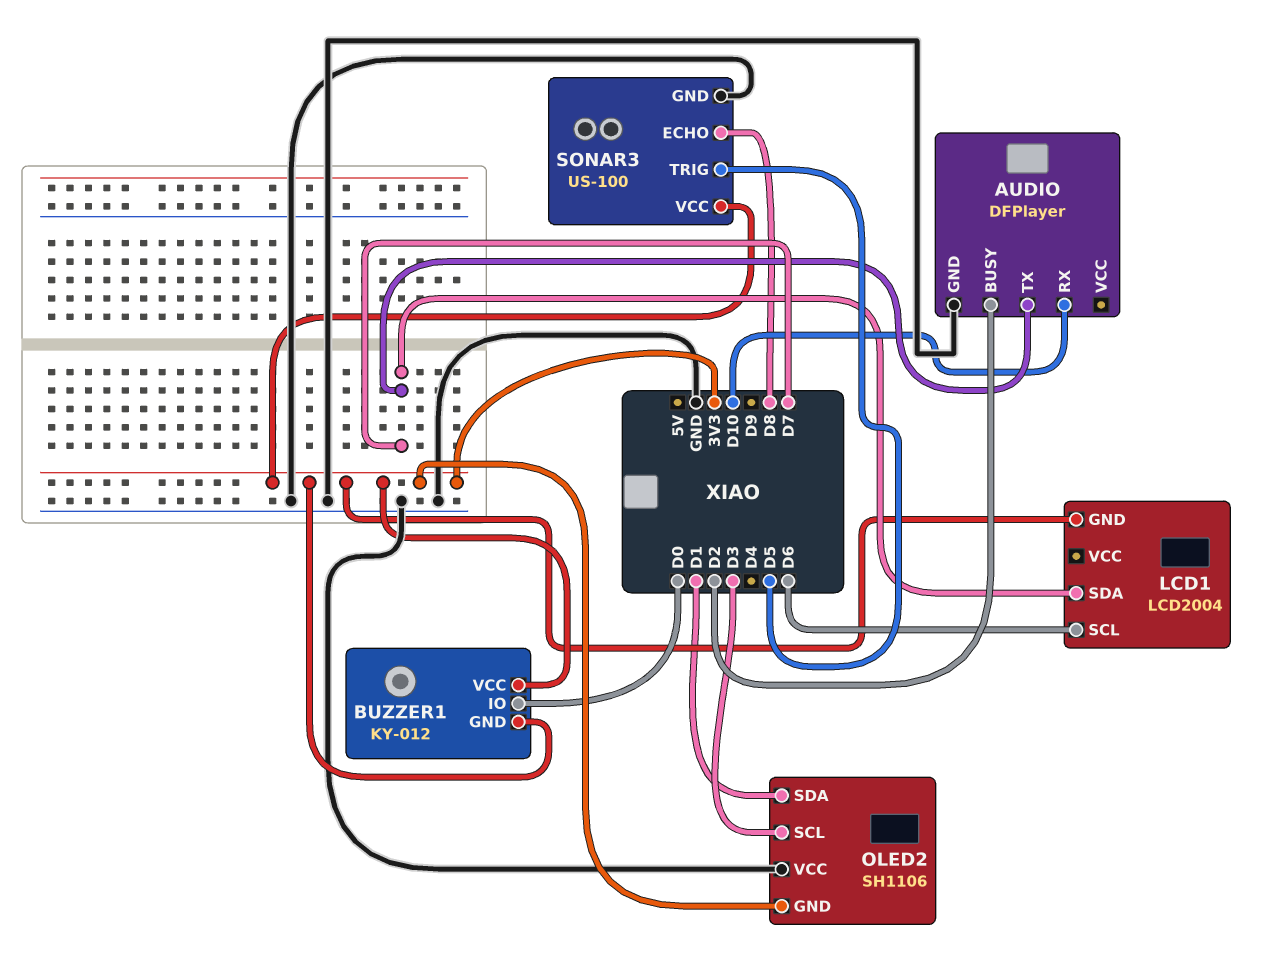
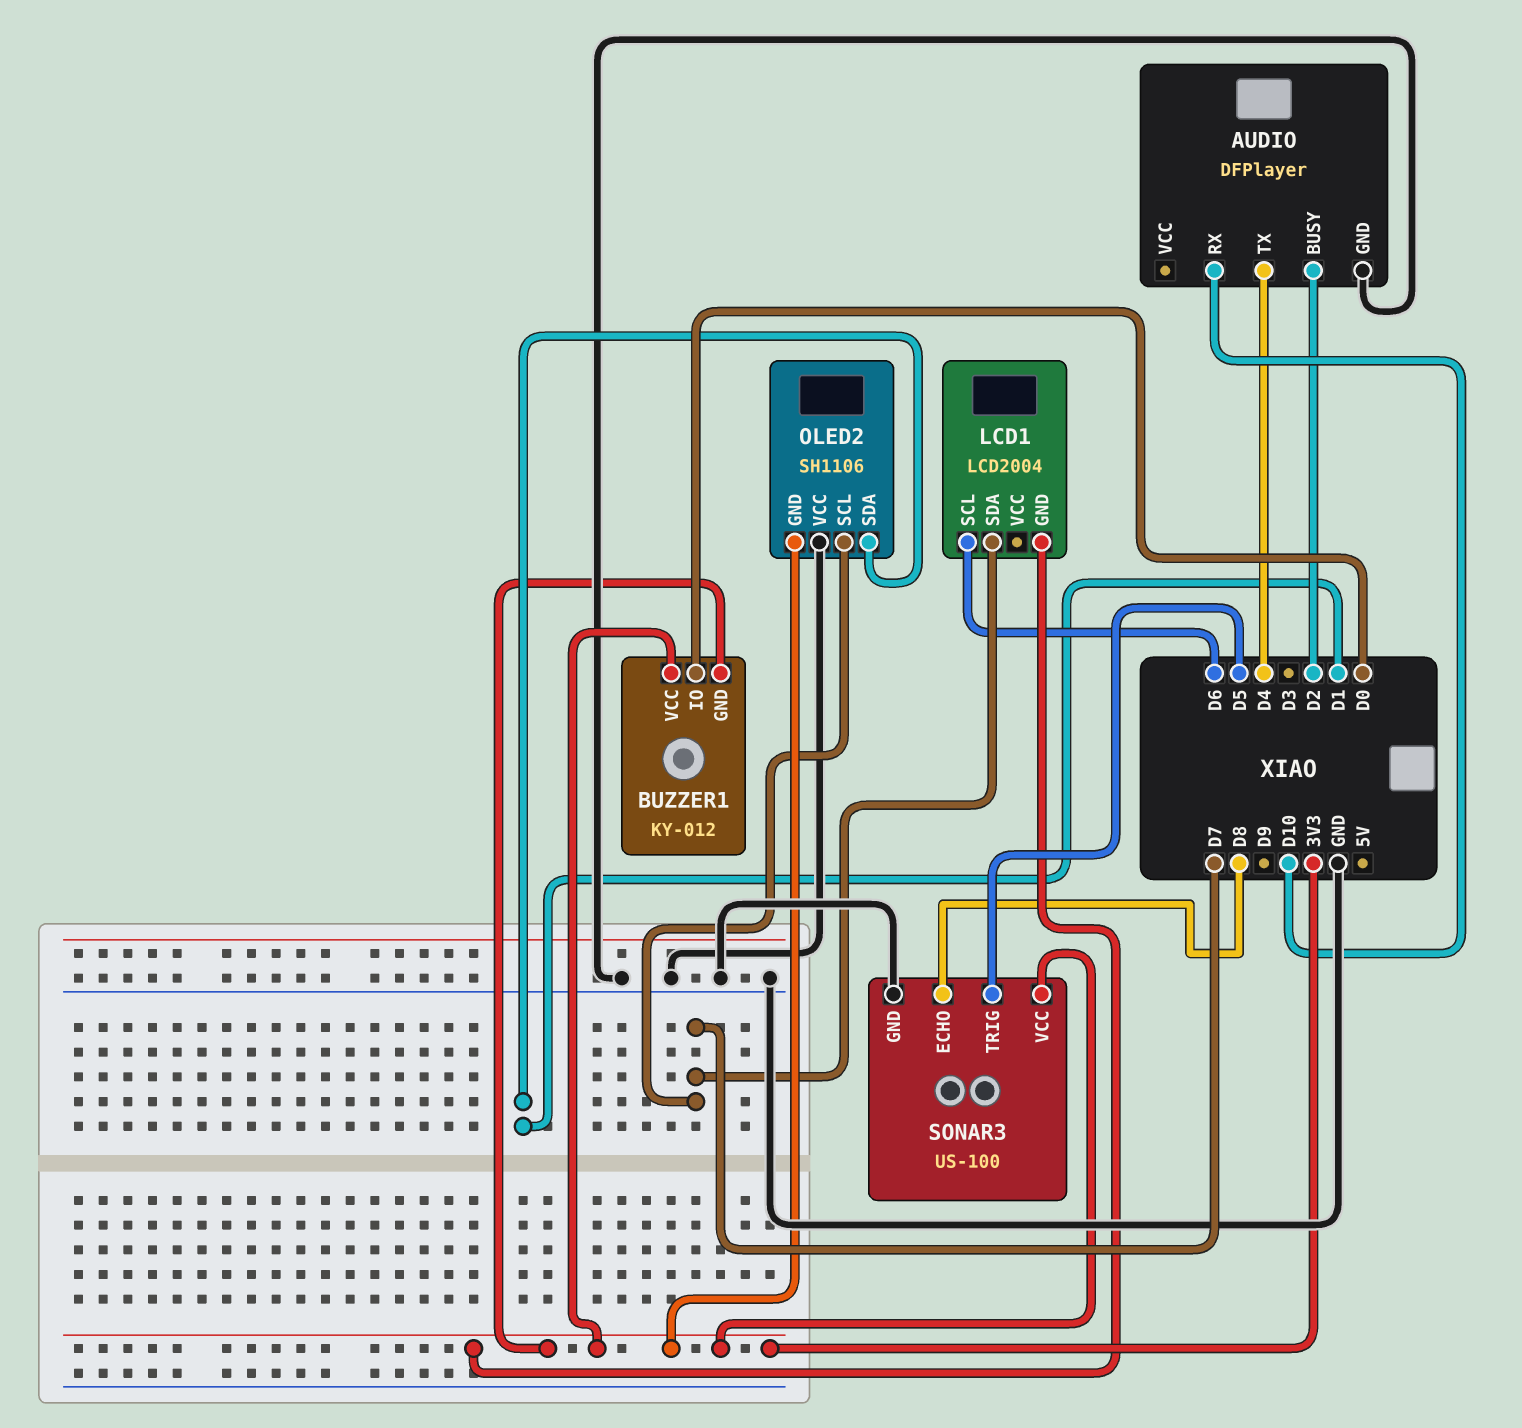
AUDIO pin TX: D7 -> D4
OLED2 pin SCL: D3 -> D7

